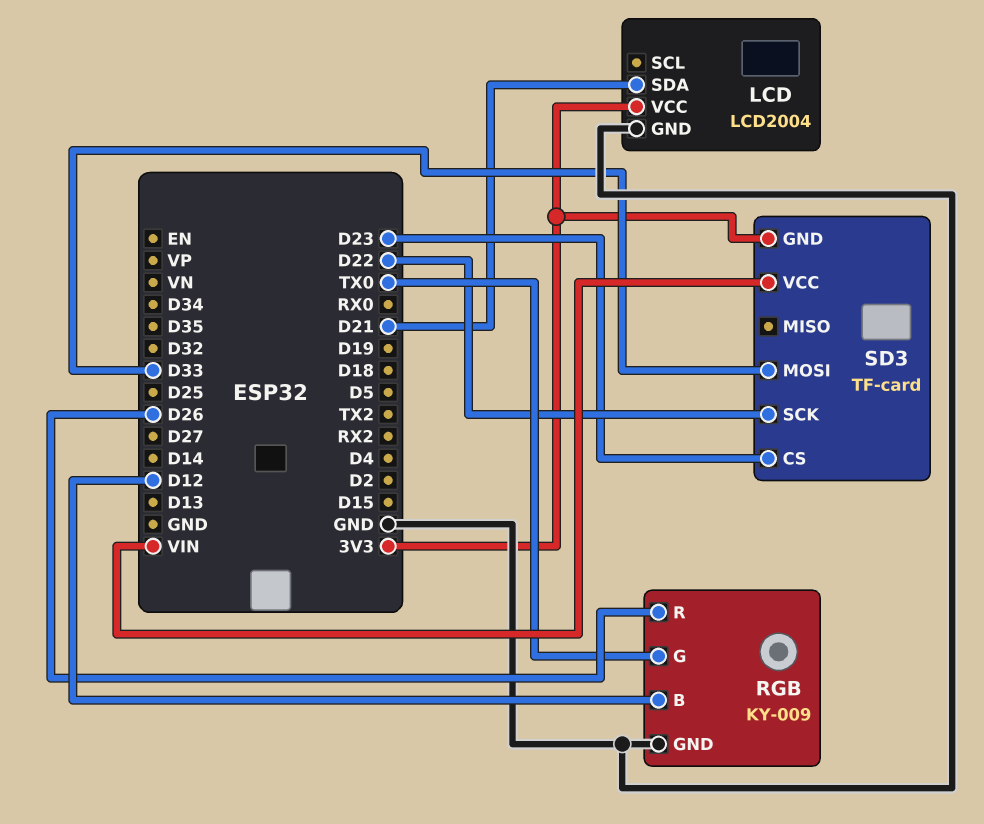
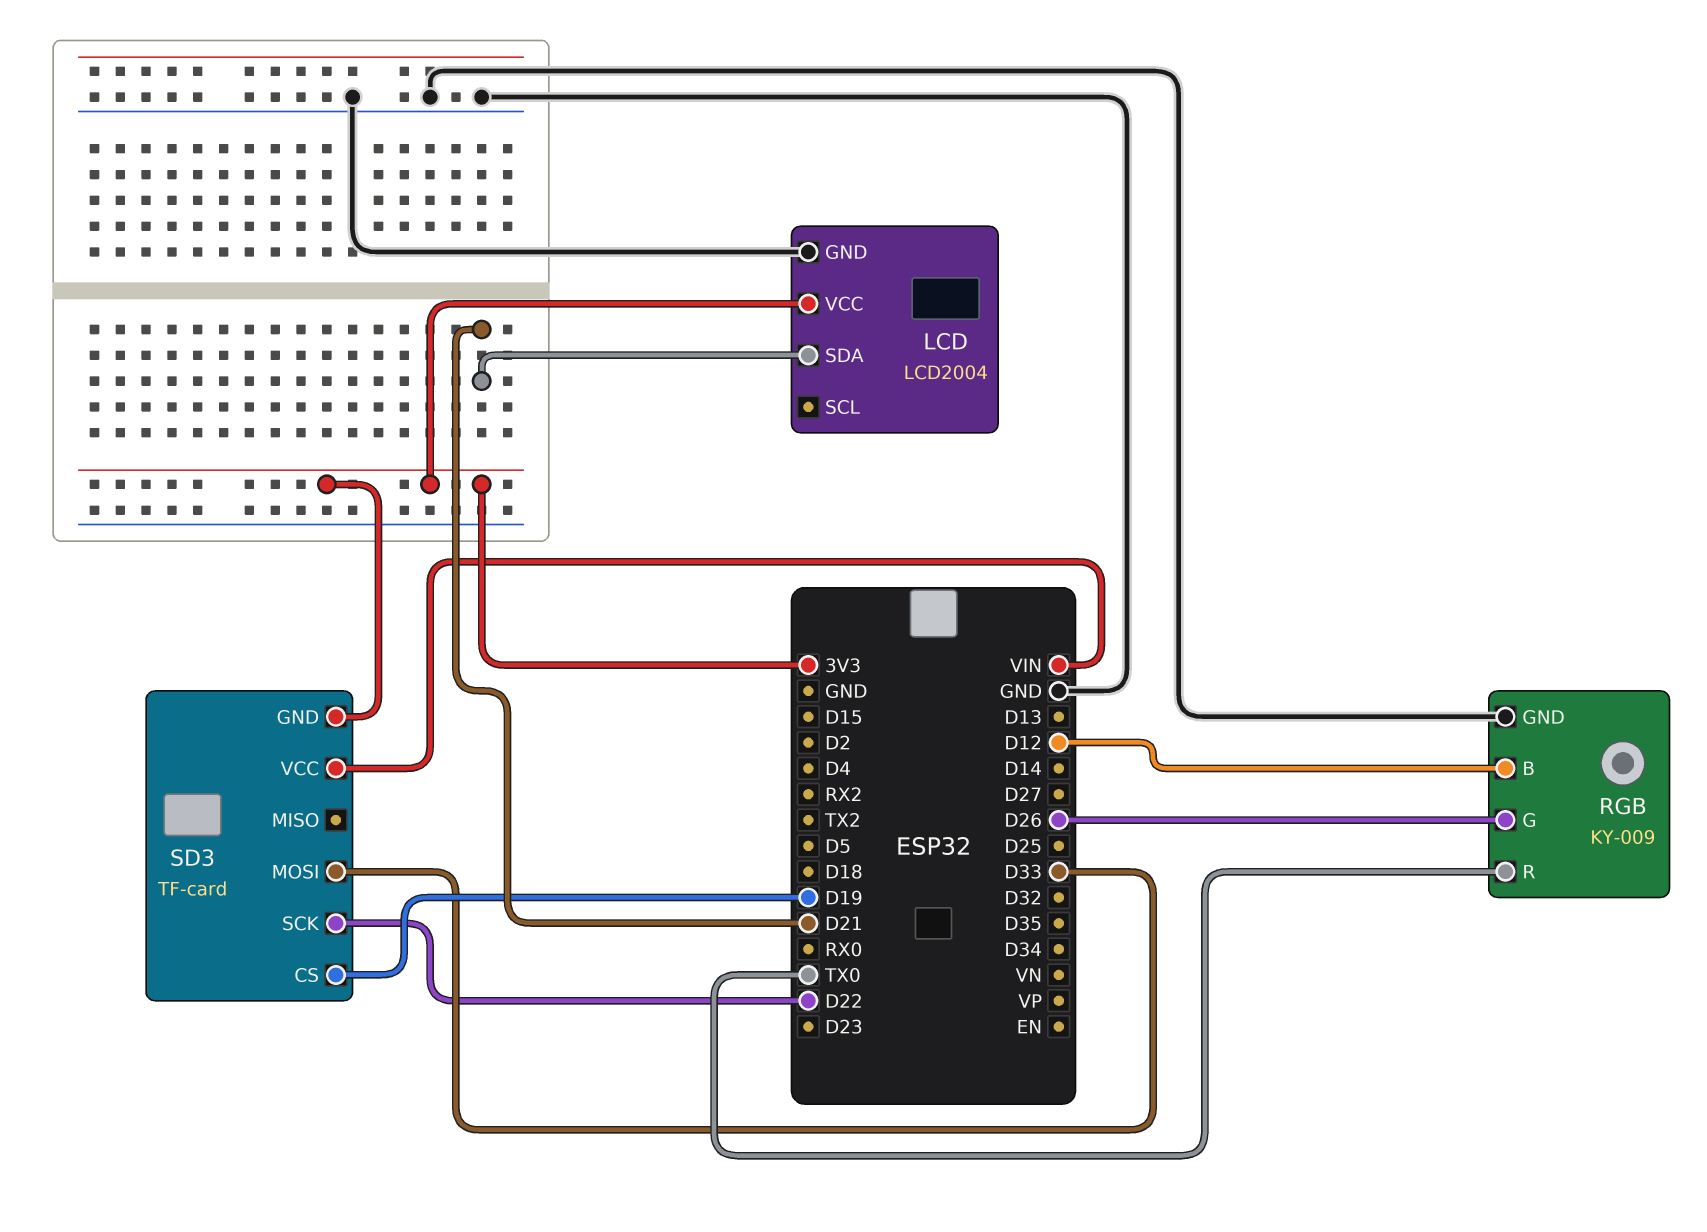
RGB pin G: TX0 -> D26
RGB pin R: D26 -> TX0
SD3 pin CS: D23 -> D19

